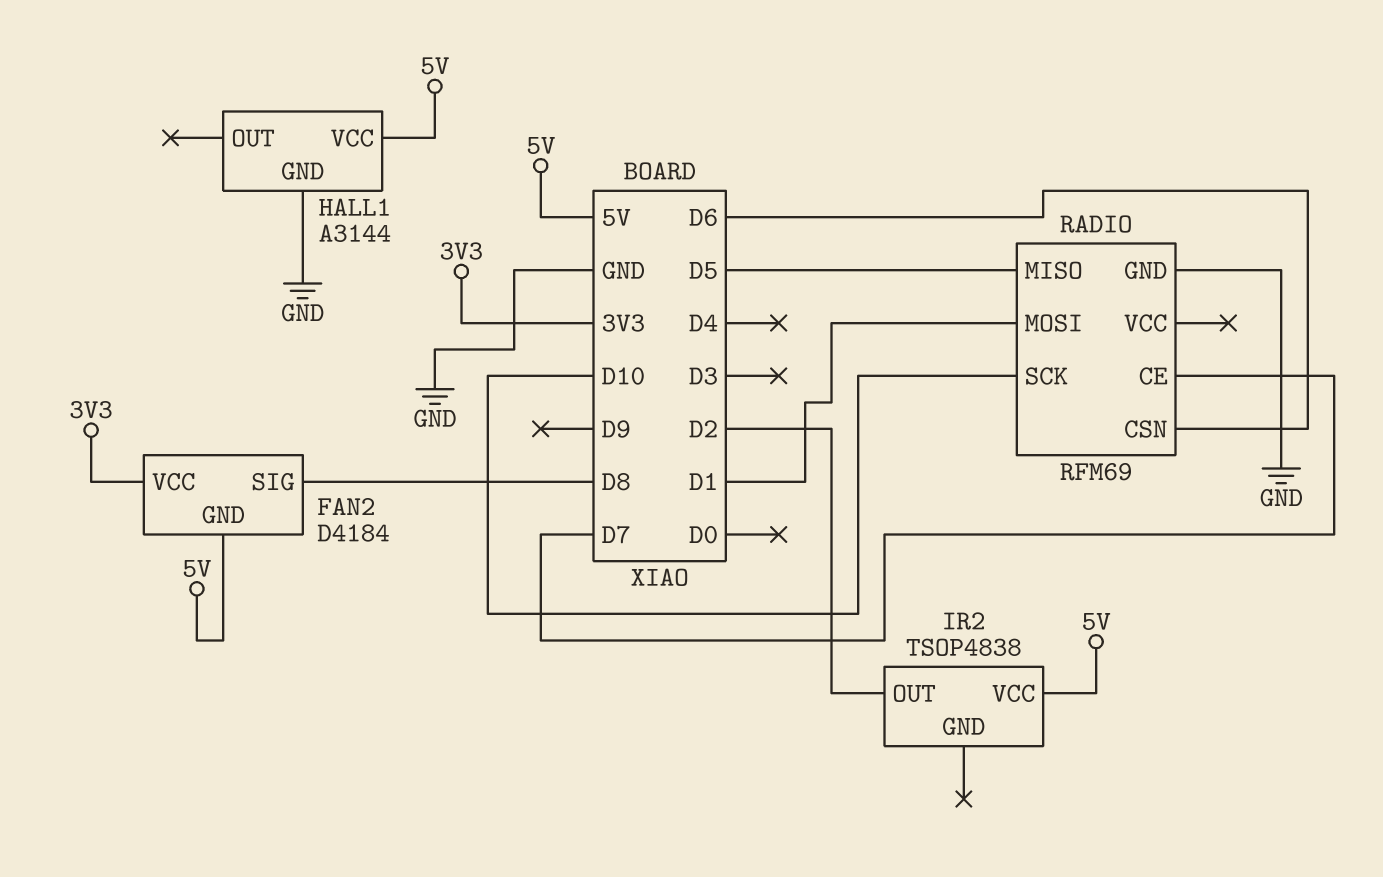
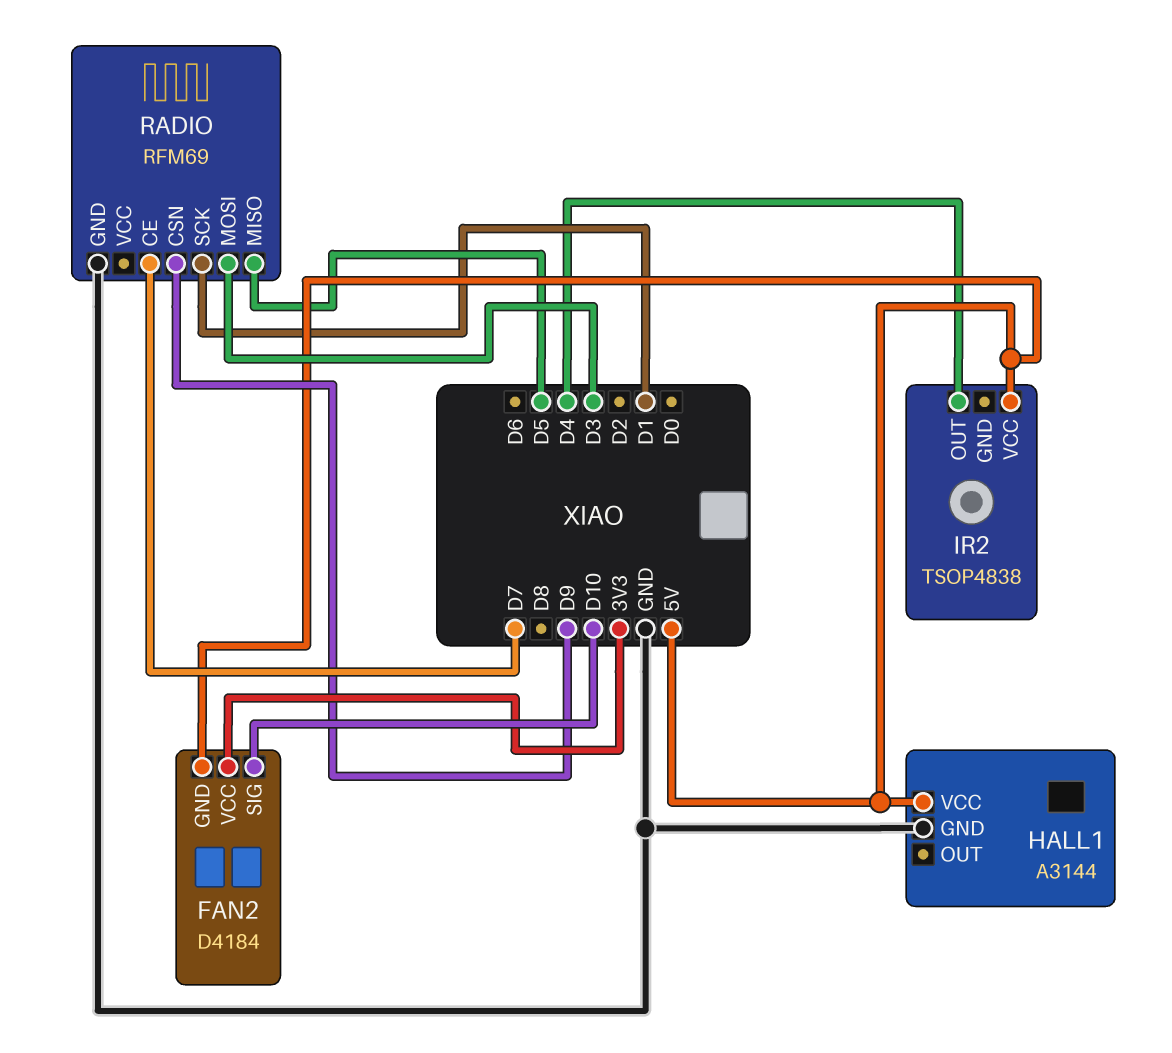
FAN2 pin SIG: D8 -> D10
IR2 pin OUT: D2 -> D4
RADIO pin CSN: D6 -> D9
RADIO pin MOSI: D1 -> D3
RADIO pin SCK: D10 -> D1

